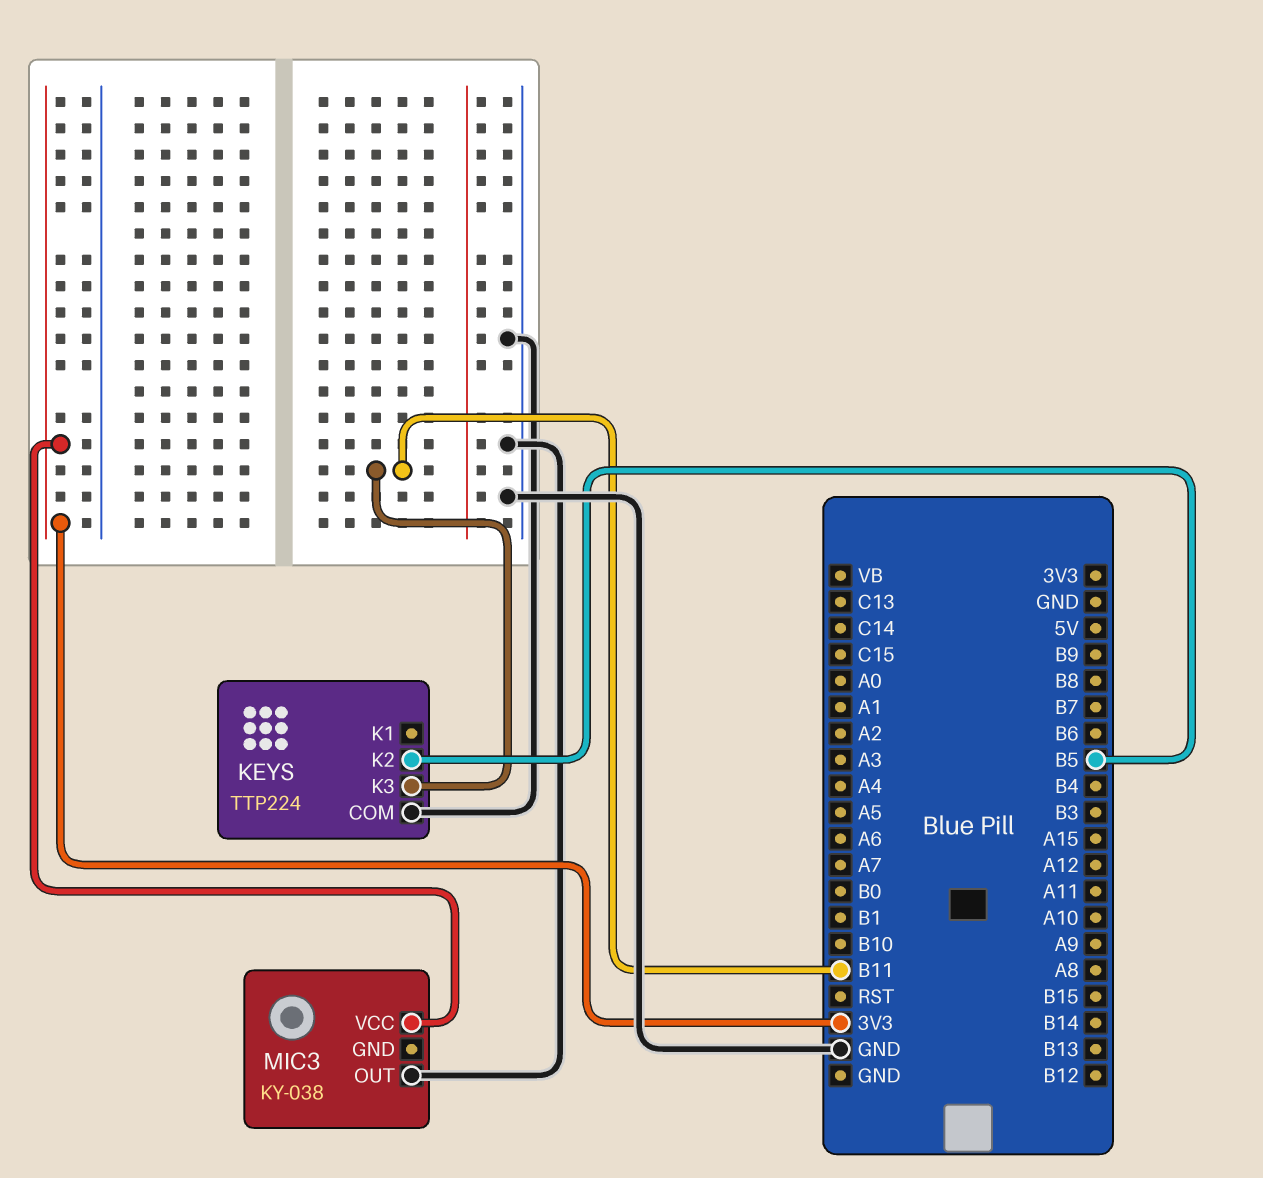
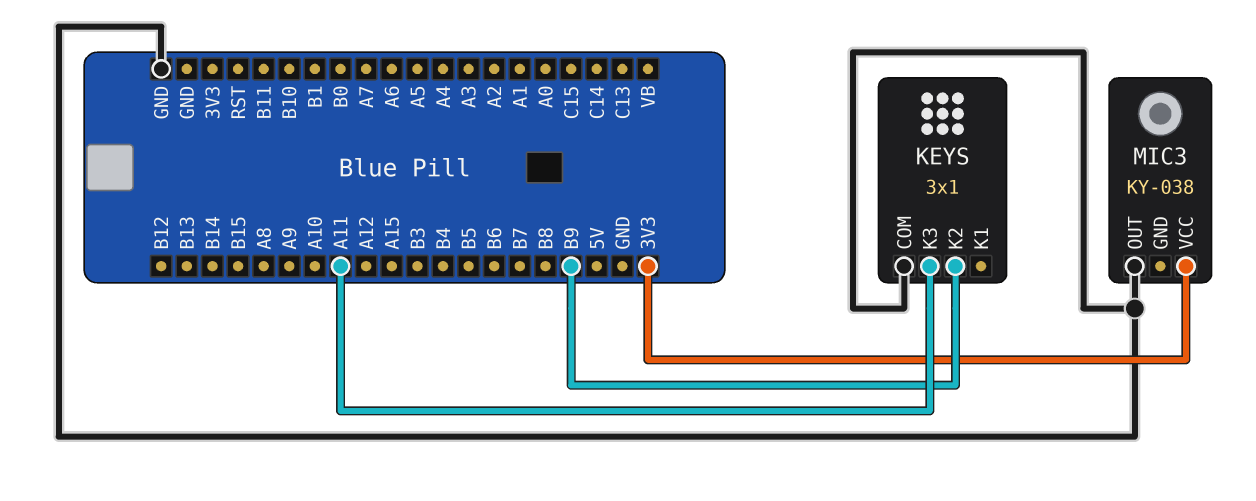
KEYS: TTP224 -> 3x1
KEYS pin K2: B5 -> B9
KEYS pin K3: B11 -> A11

